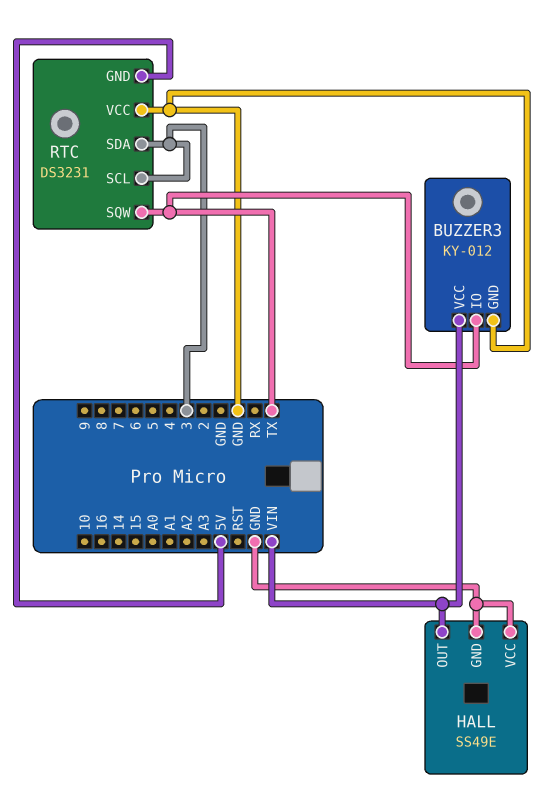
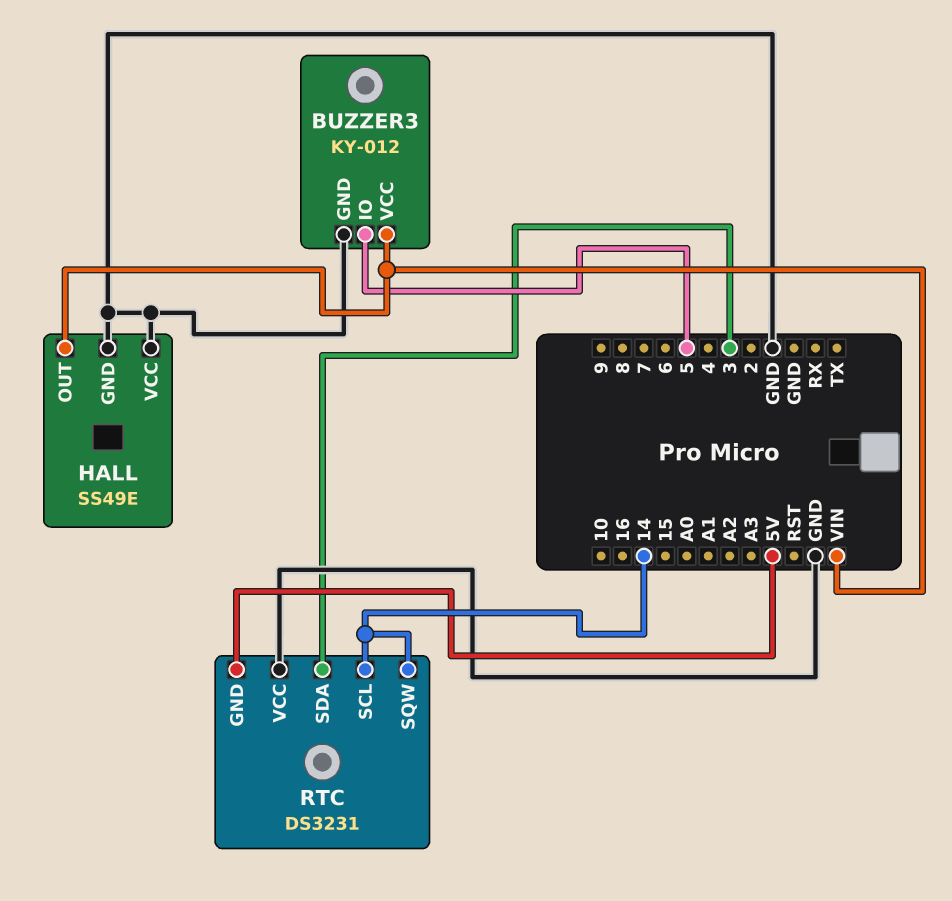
BUZZER3 pin IO: TX -> 5
RTC pin SCL: 3 -> 14
RTC pin SQW: TX -> 14

